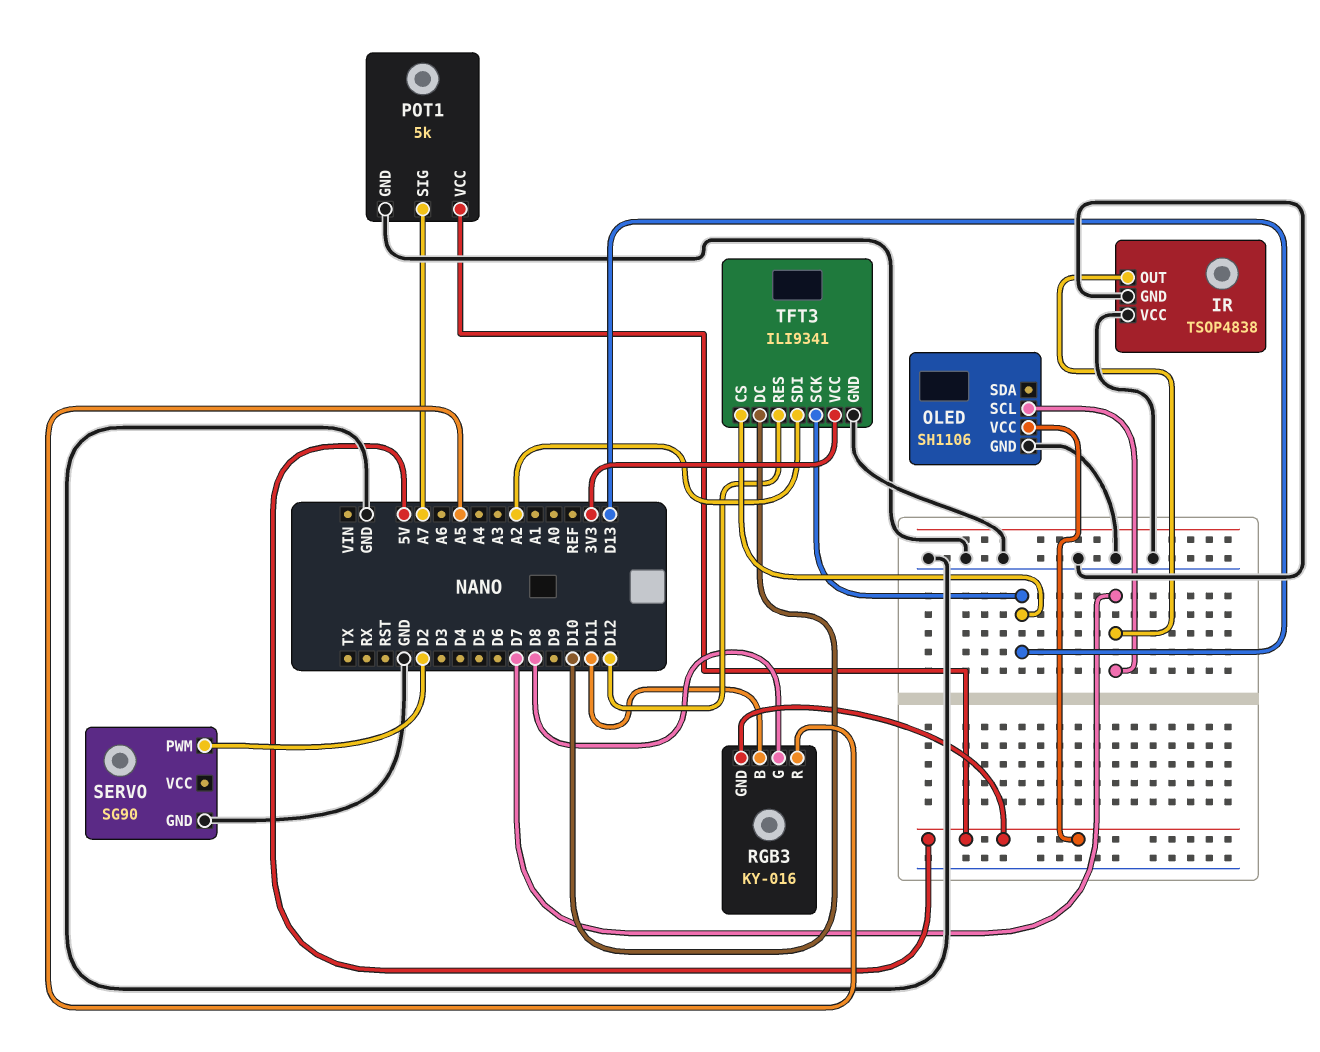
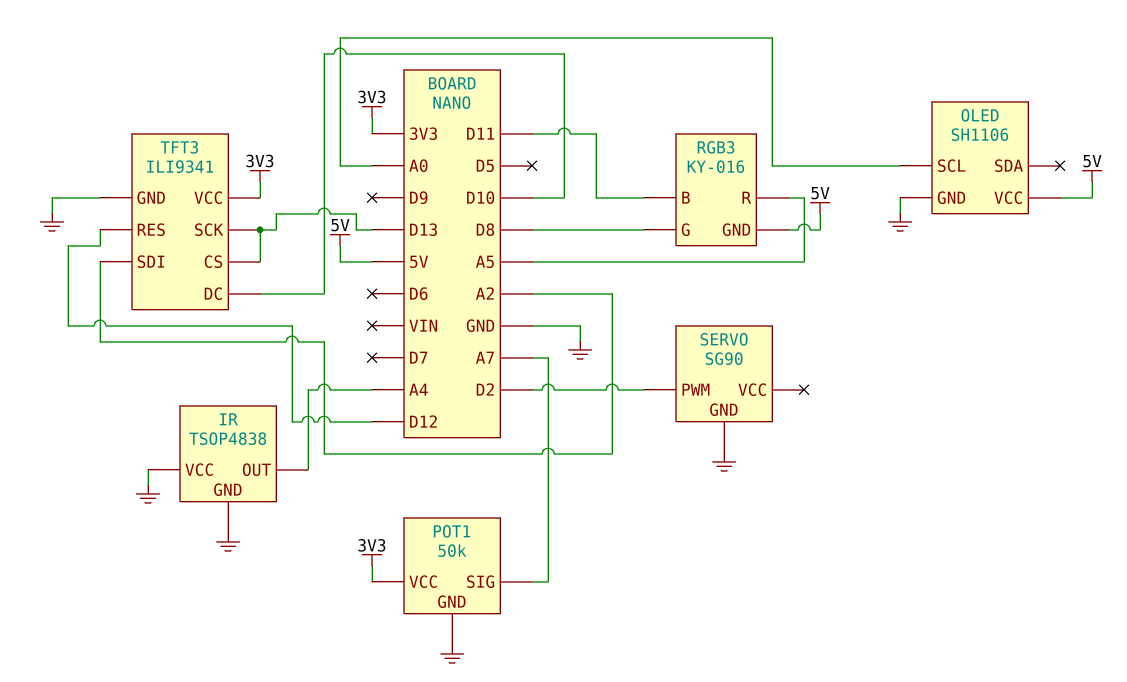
IR pin OUT: D7 -> A4
OLED pin SCL: D7 -> A0
POT1: 5k -> 50k
POT1 pin VCC: 5V -> 3V3

